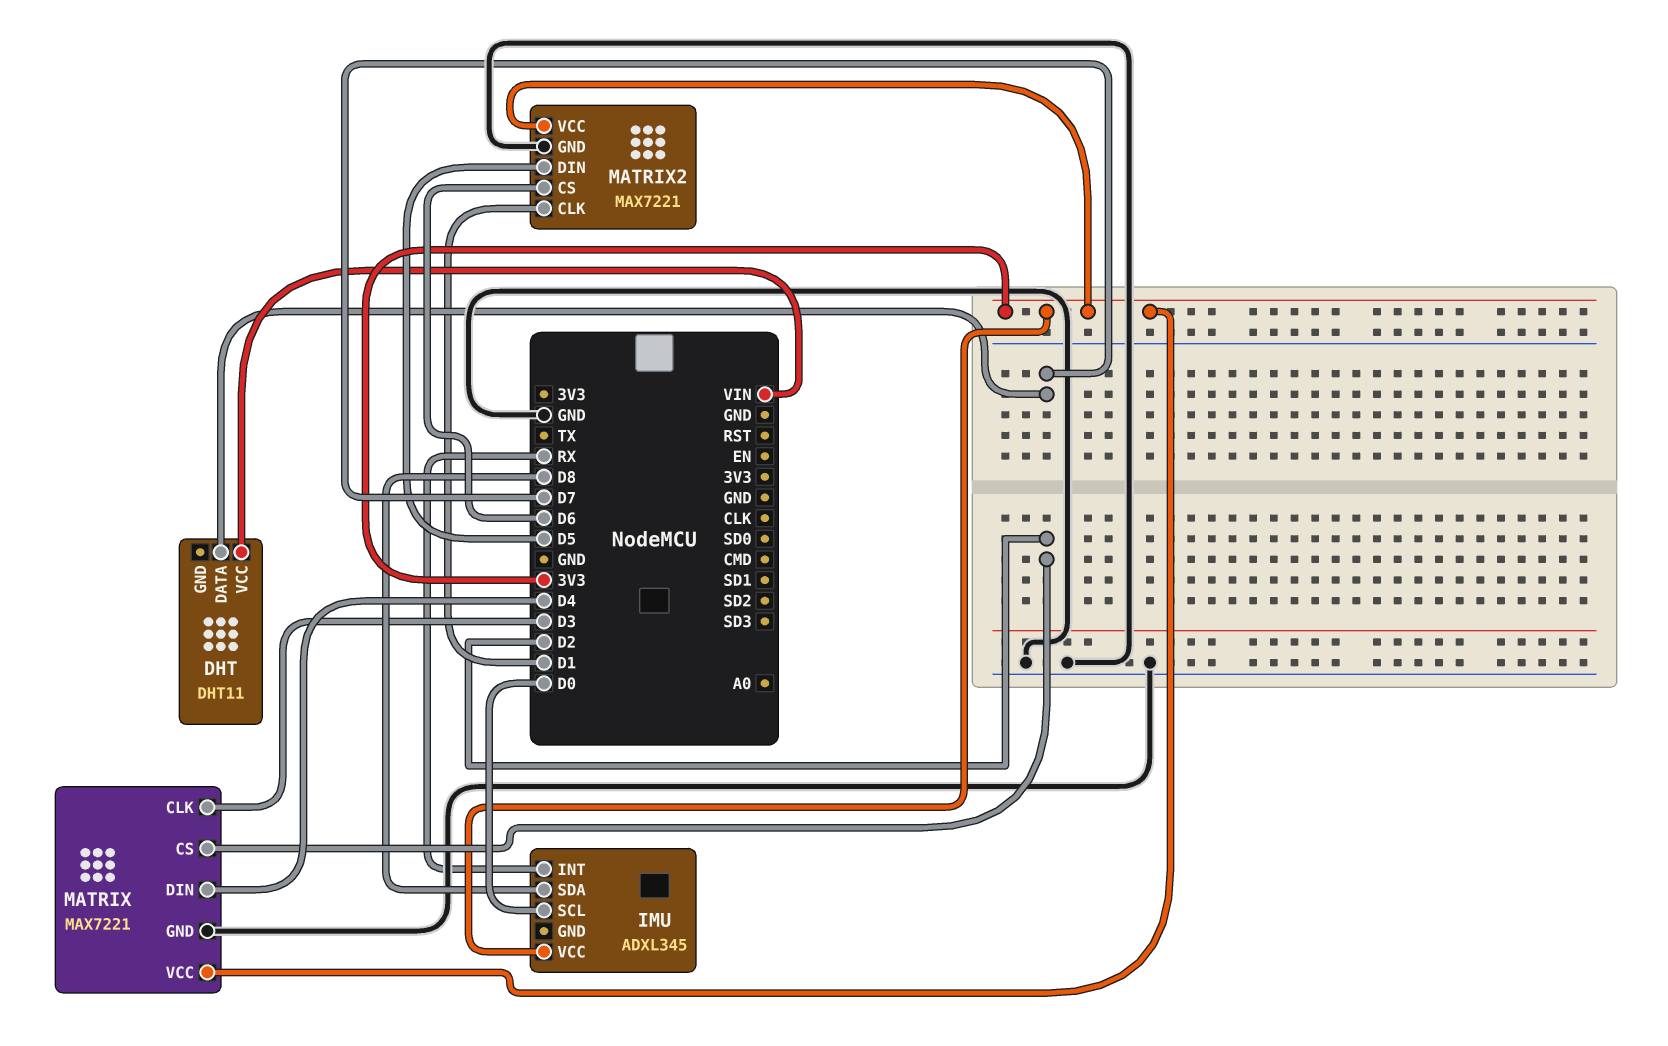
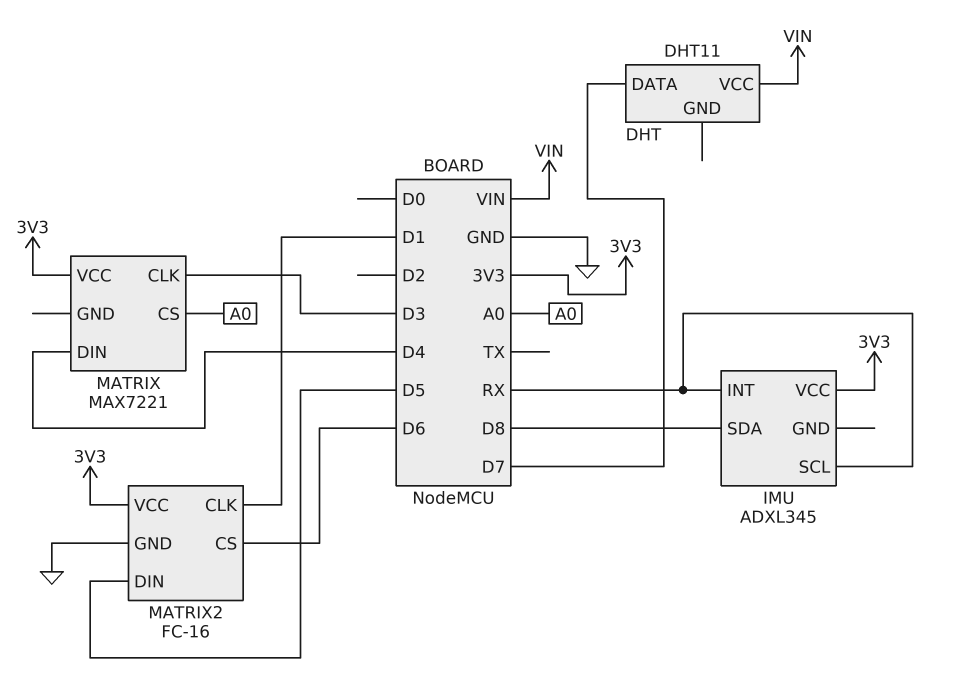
IMU pin SCL: D0 -> RX
MATRIX pin CS: D2 -> A0
MATRIX pin GND: GND -> none
MATRIX2: MAX7221 -> FC-16

